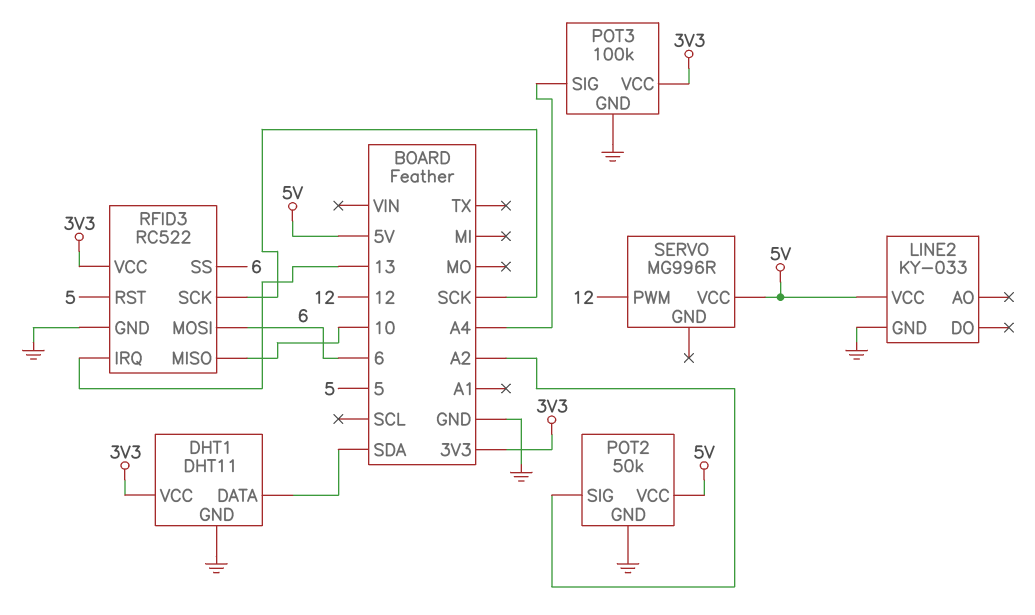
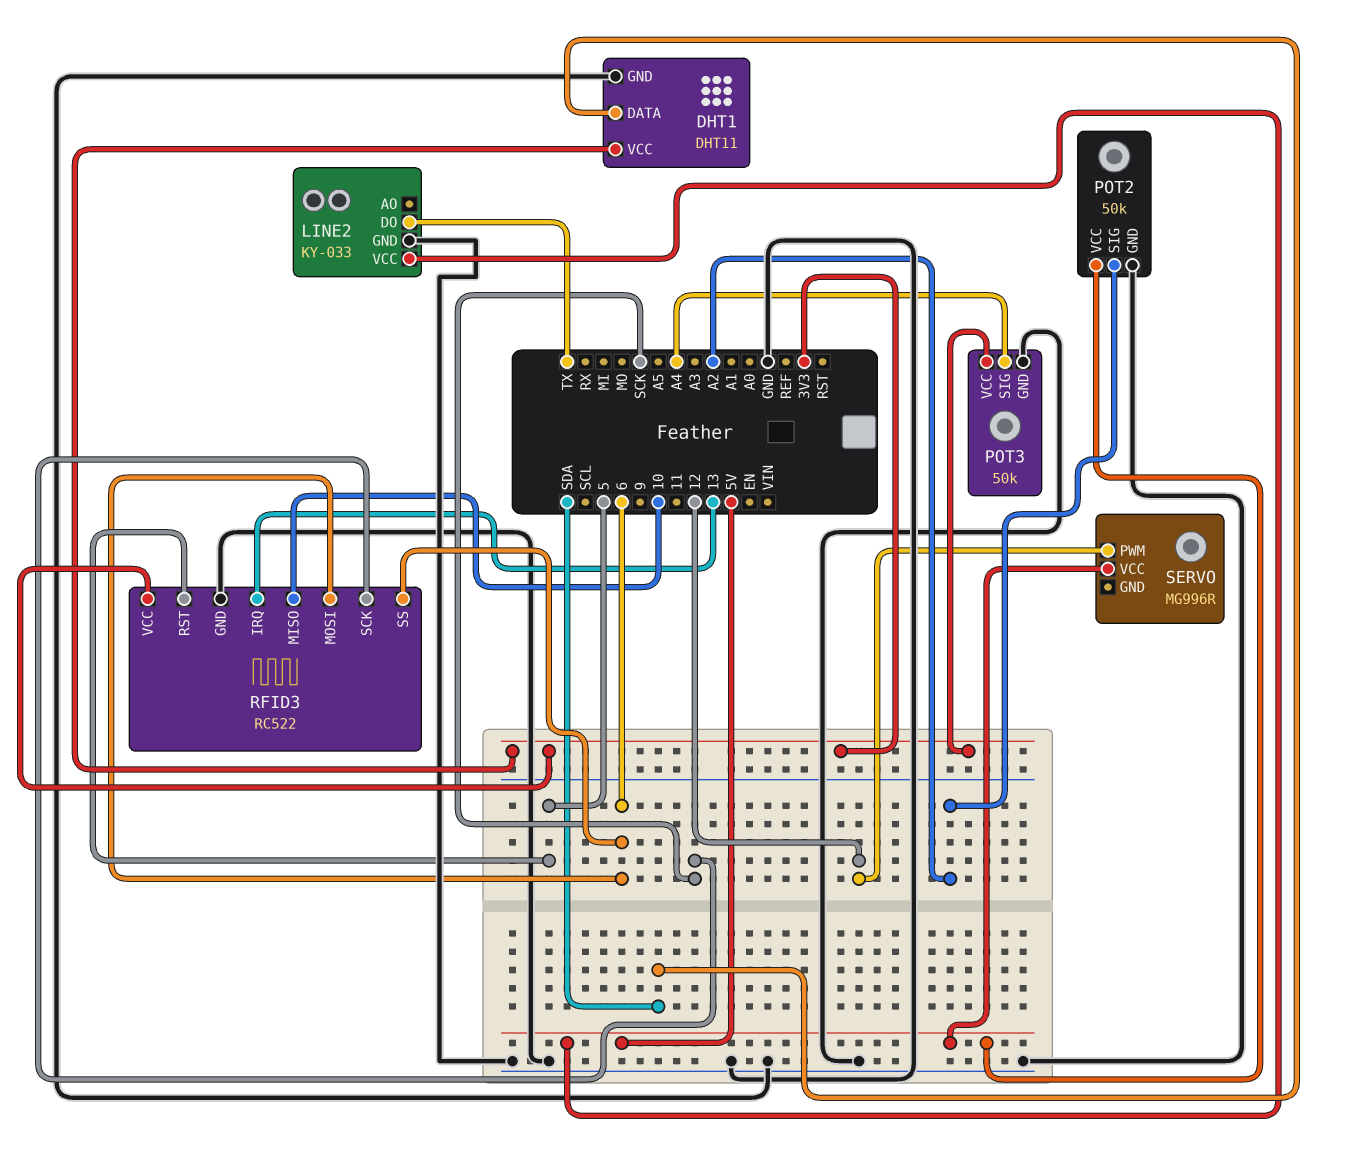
LINE2 pin DO: none -> TX
POT3: 100k -> 50k

